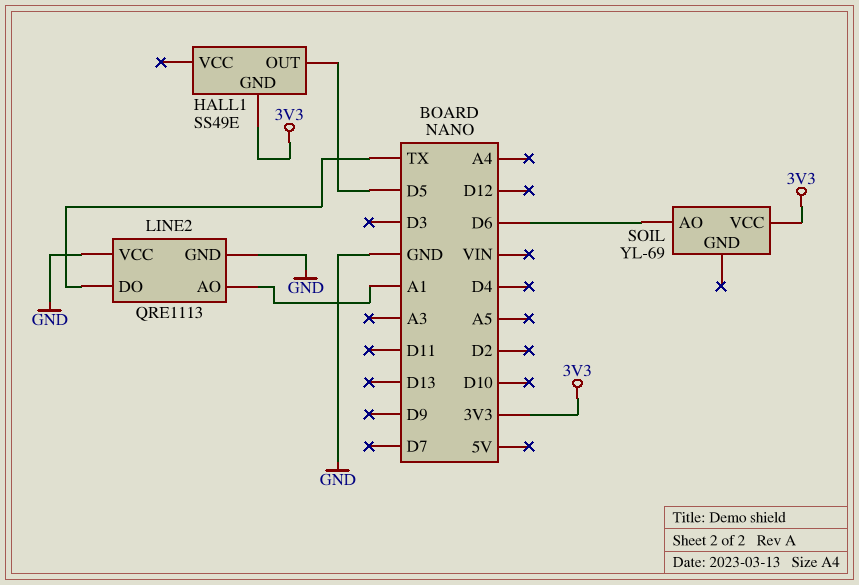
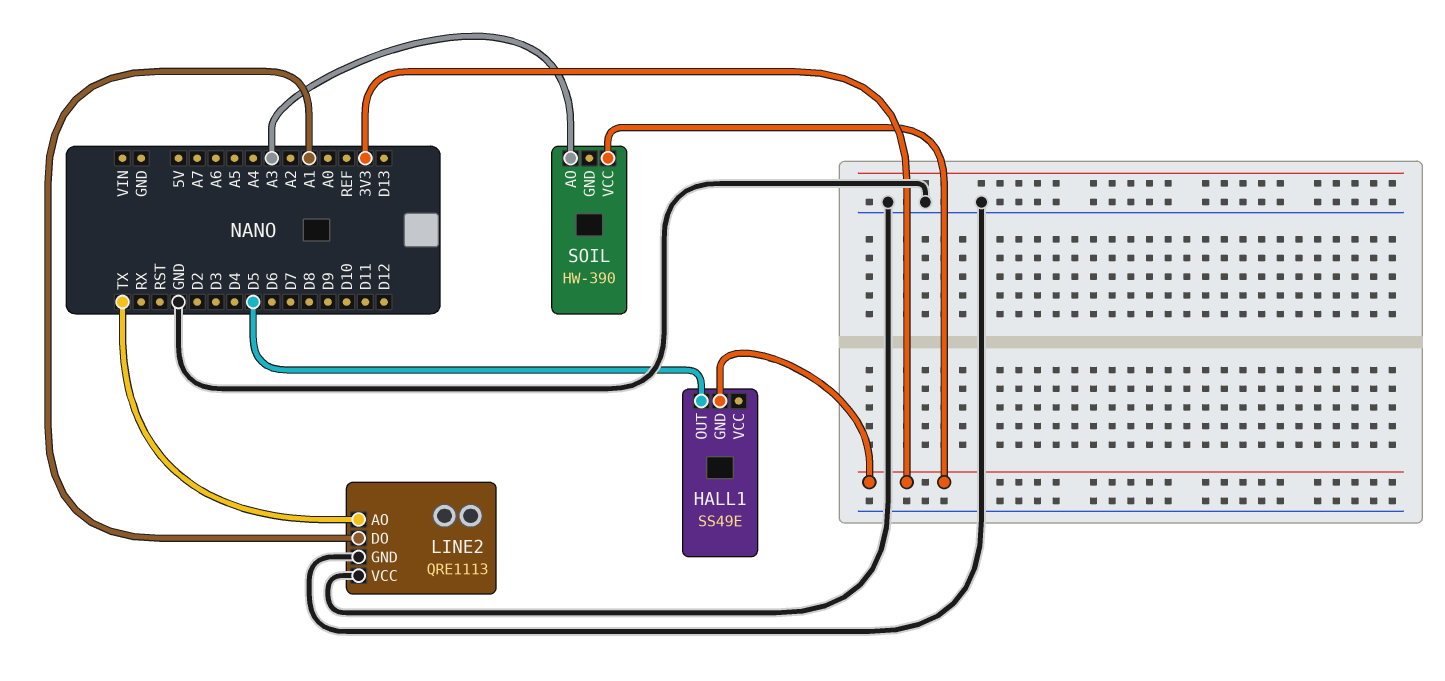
LINE2 pin AO: A1 -> TX
LINE2 pin DO: TX -> A1
SOIL: YL-69 -> HW-390
SOIL pin AO: D6 -> A3

